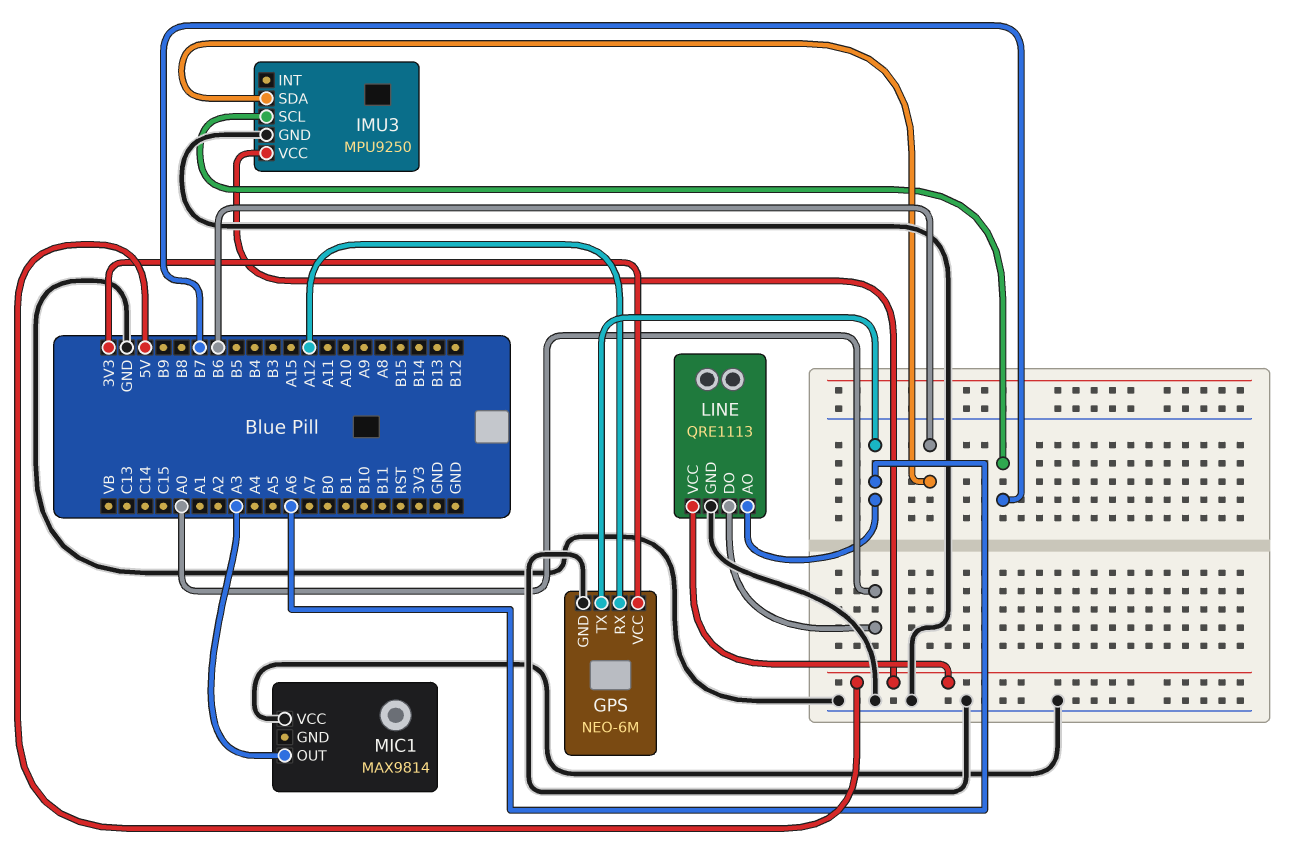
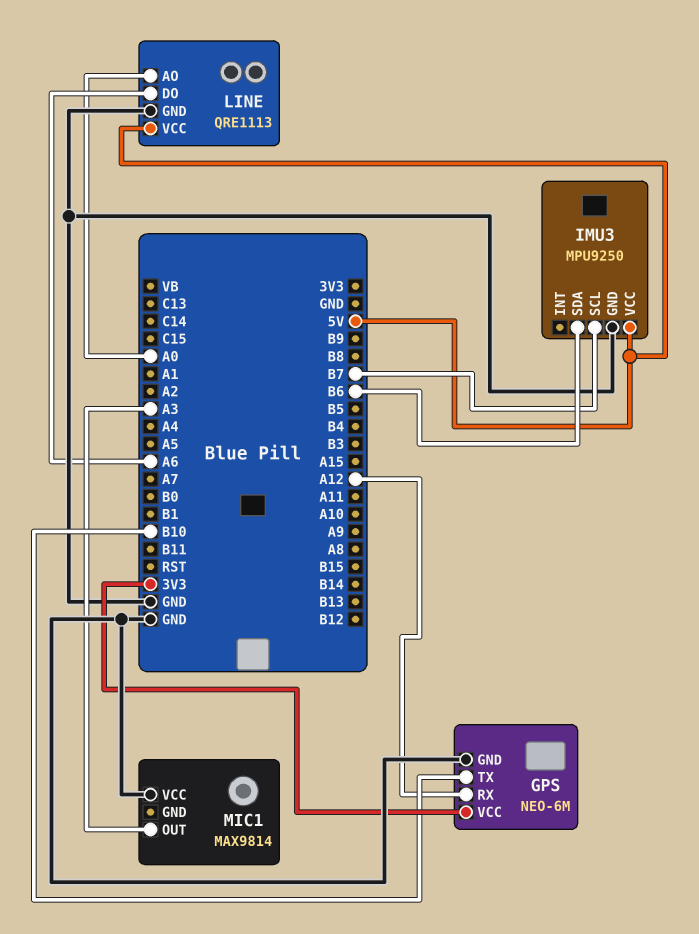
GPS pin TX: A6 -> B10
LINE pin AO: A6 -> A0
LINE pin DO: A0 -> A6

